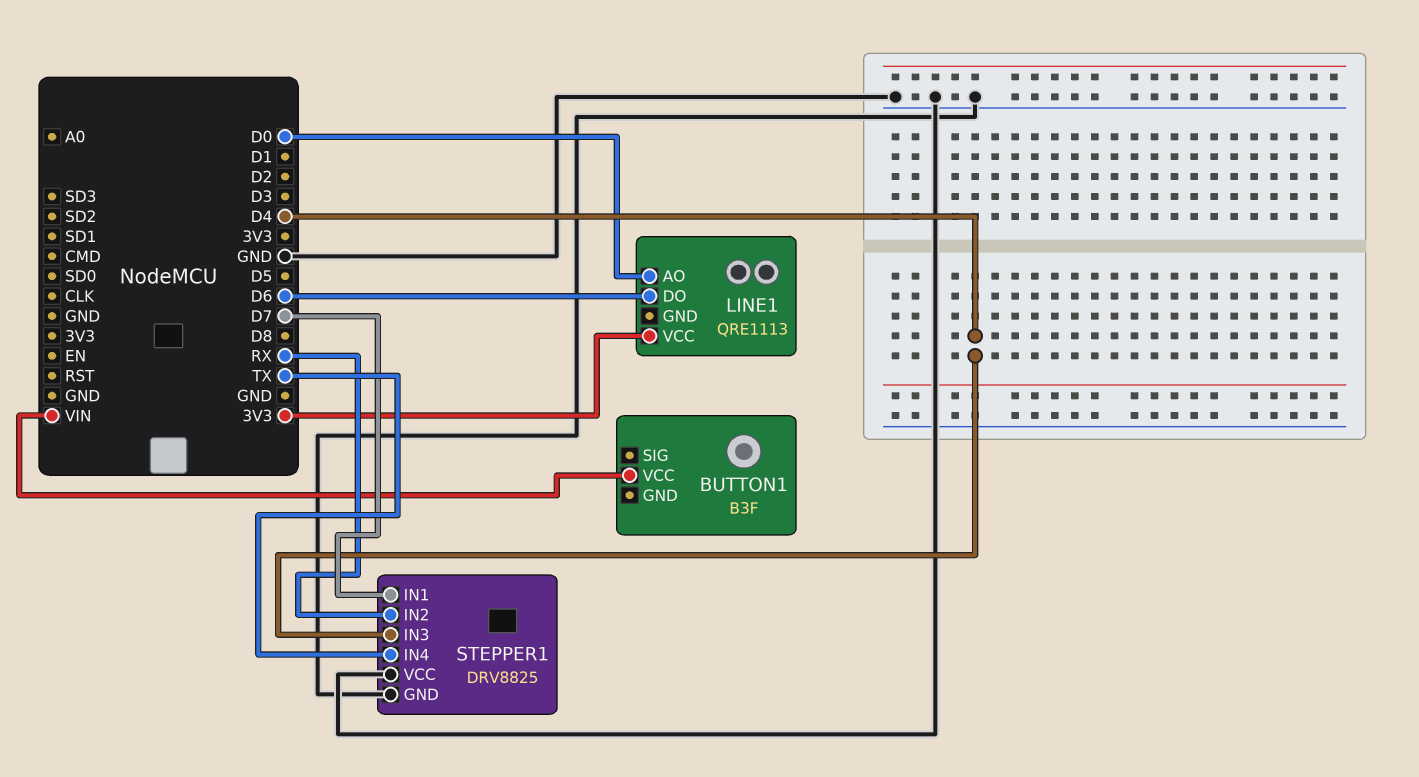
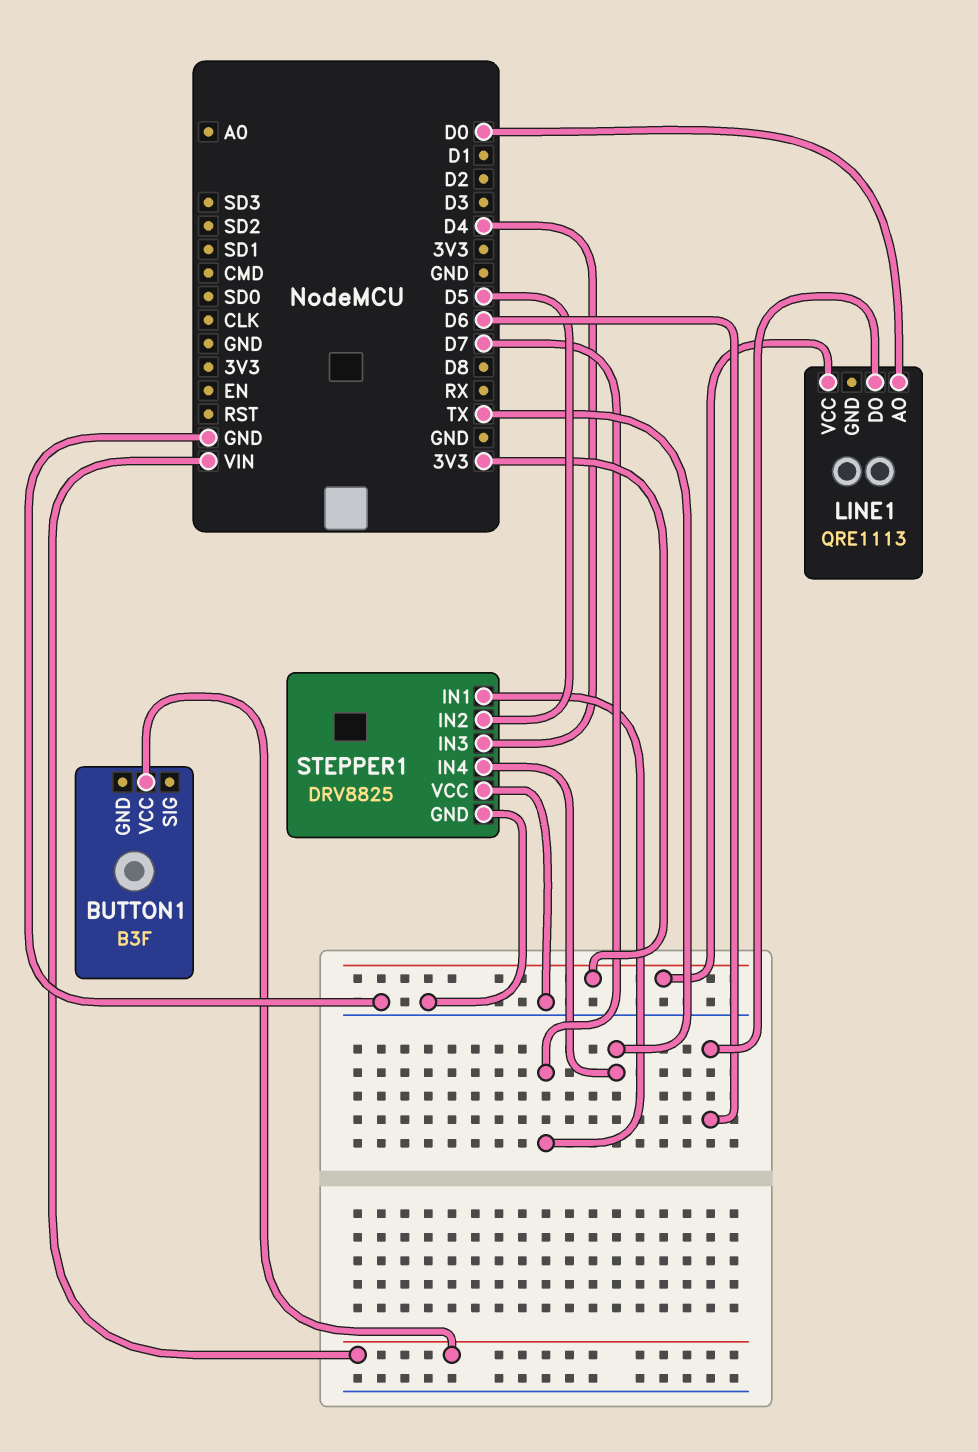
STEPPER1 pin IN2: RX -> D5

